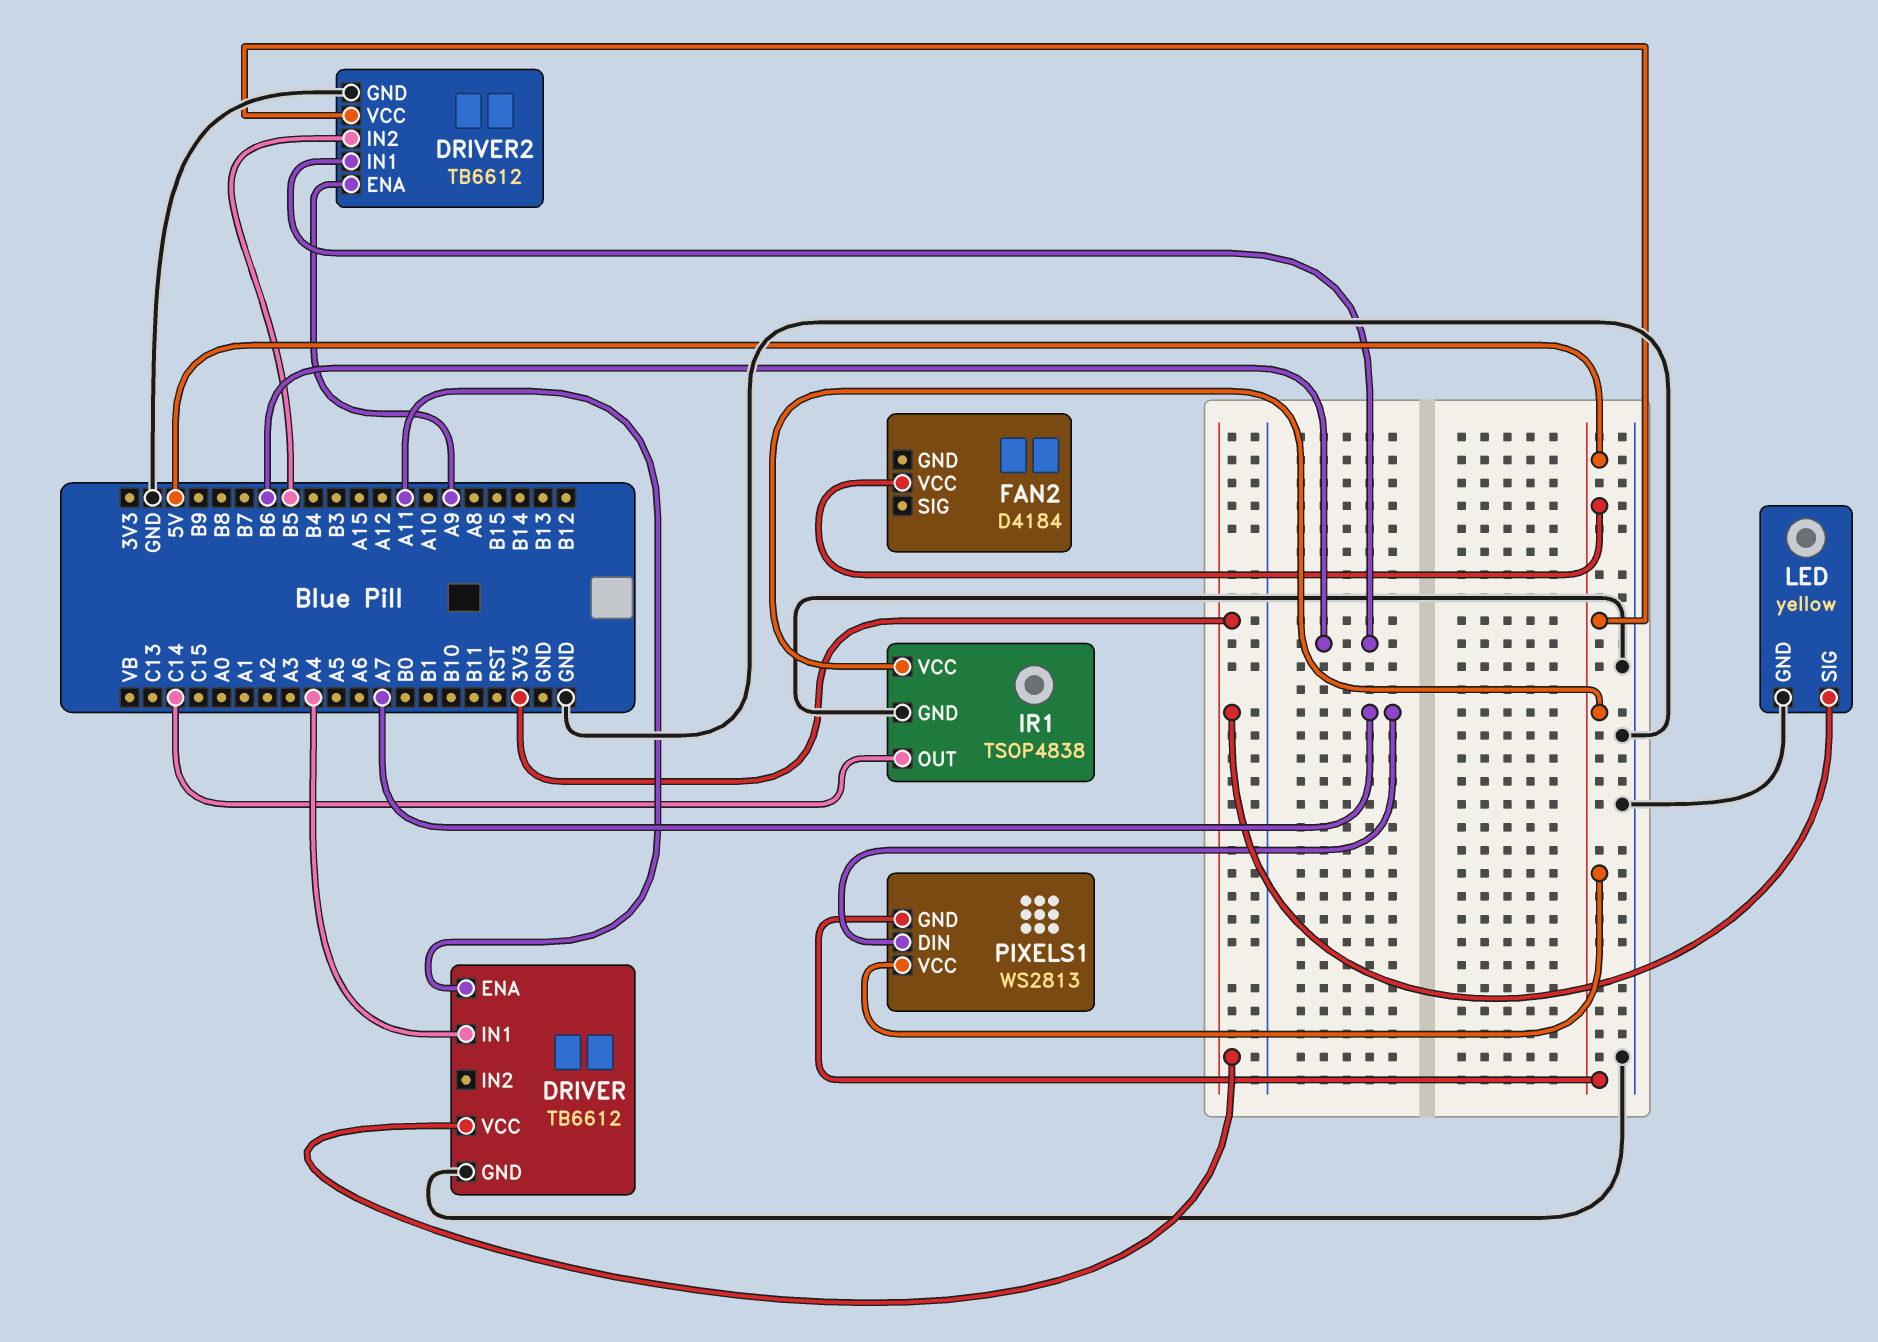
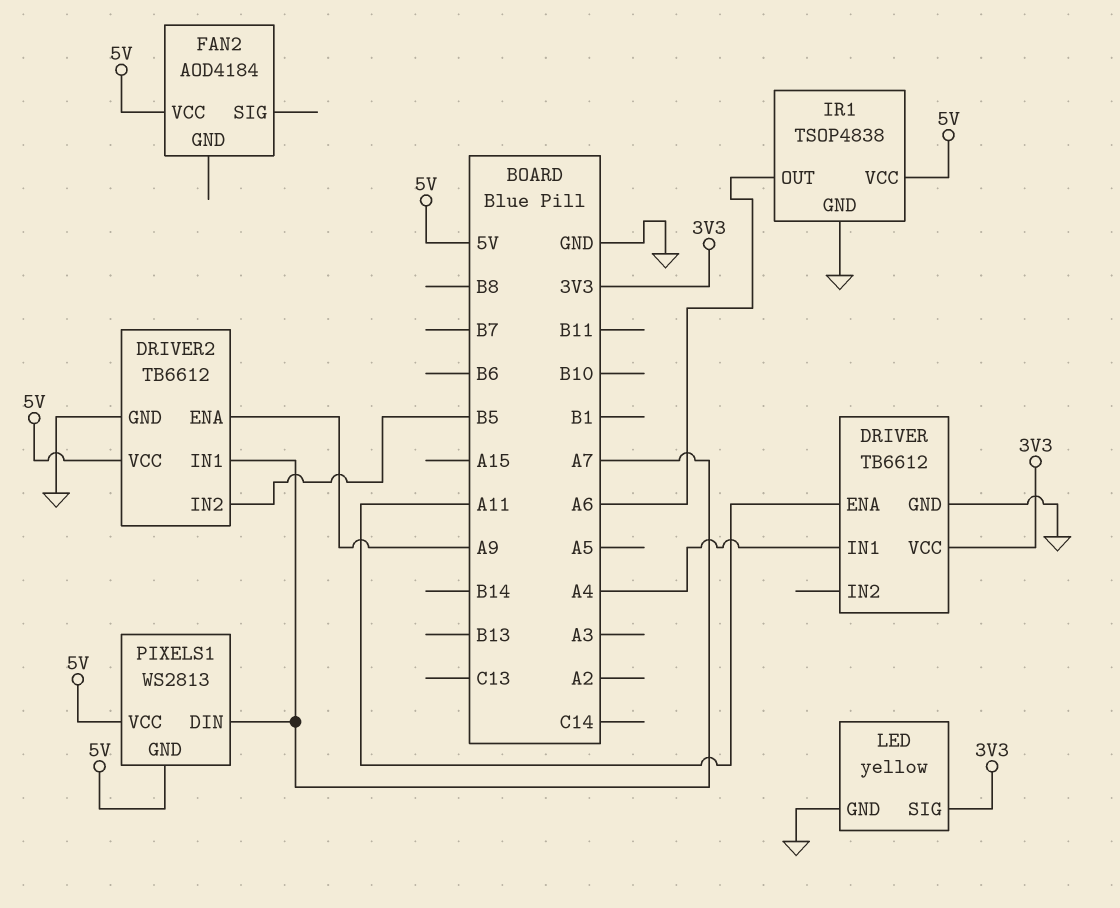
DRIVER2 pin IN1: B6 -> A7
FAN2: D4184 -> AOD4184
IR1 pin OUT: C14 -> A6

